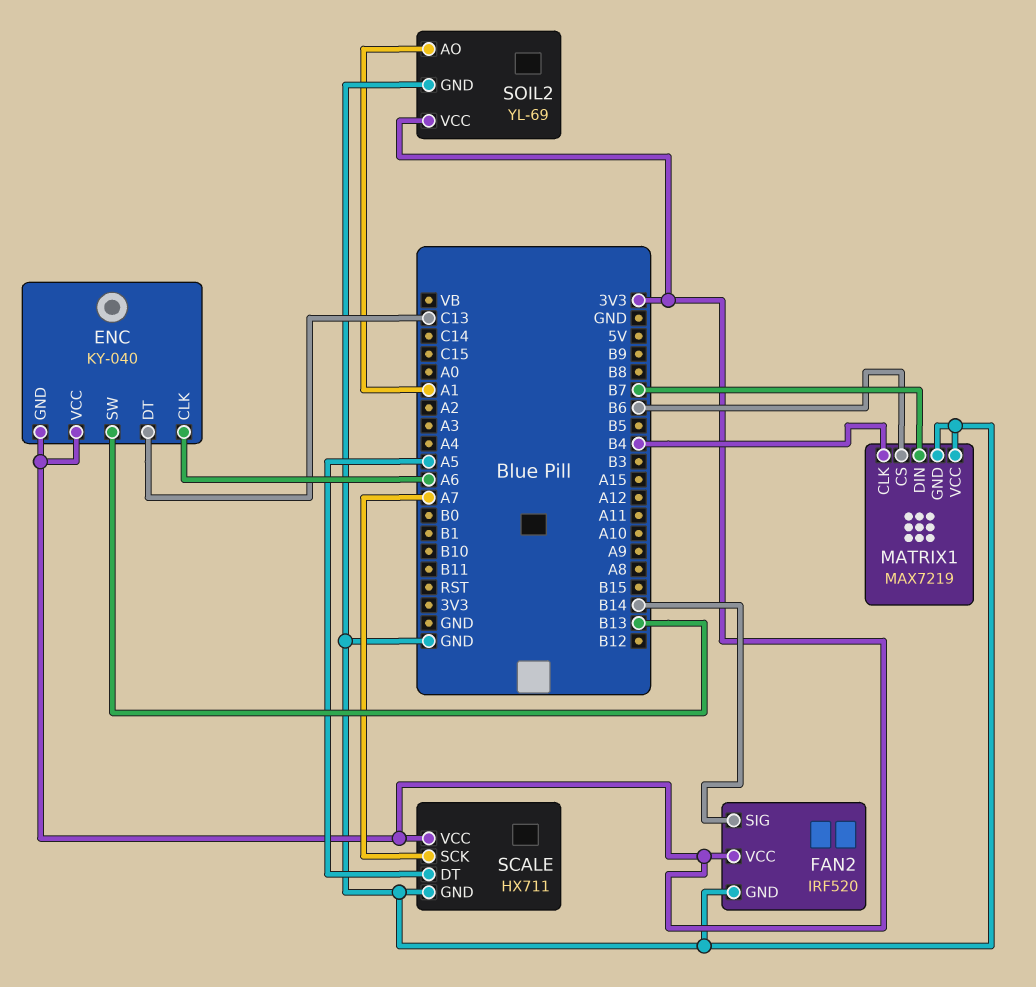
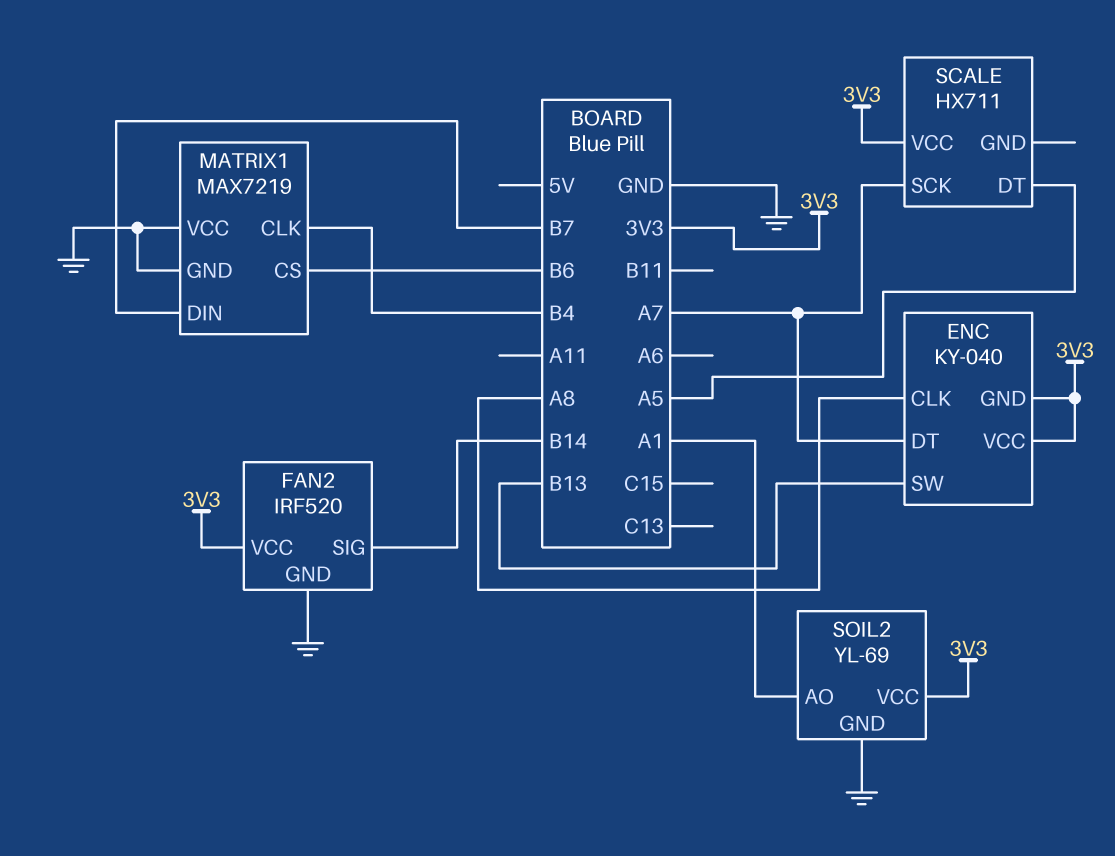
ENC pin CLK: A6 -> A8
ENC pin DT: C13 -> A7
SCALE pin GND: GND -> none

